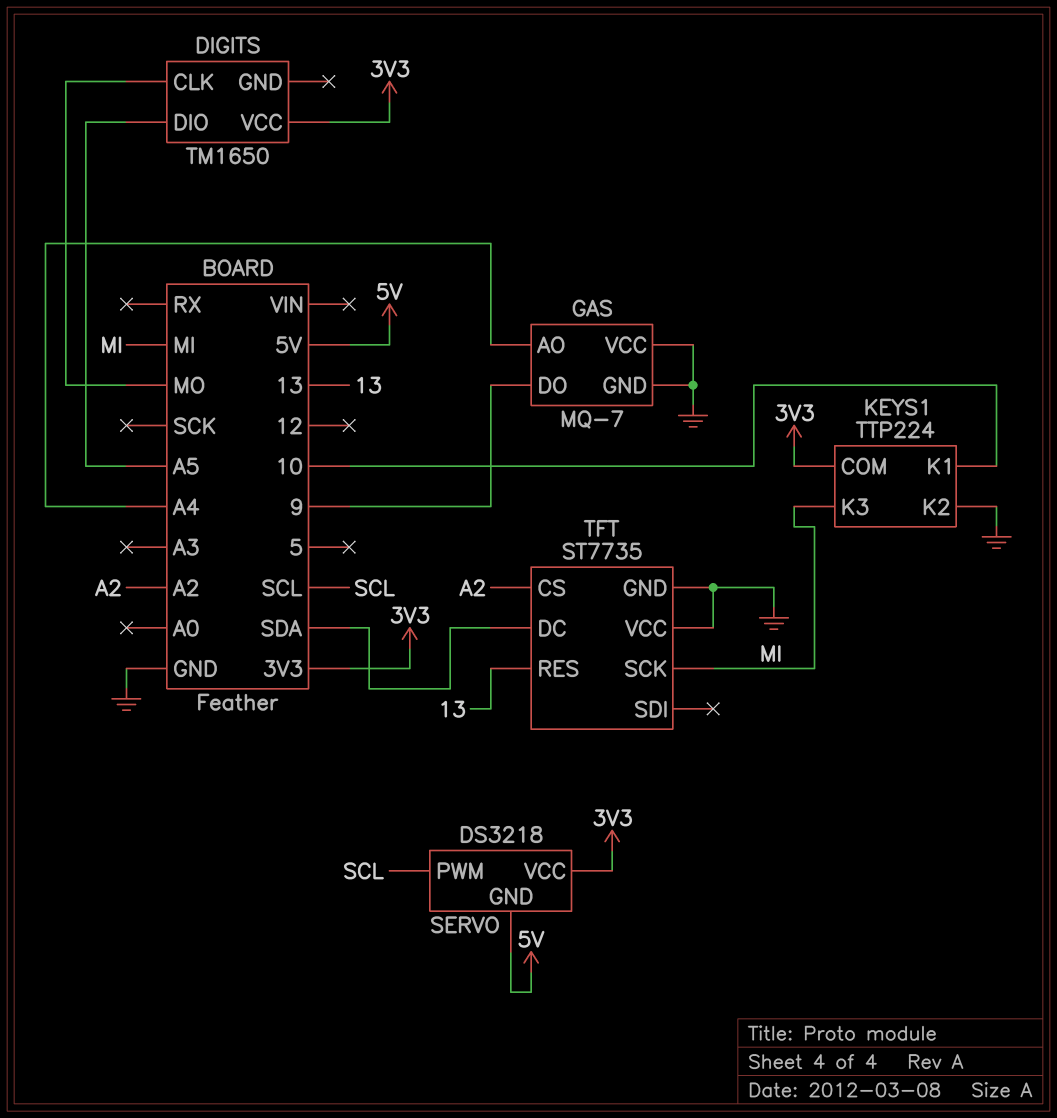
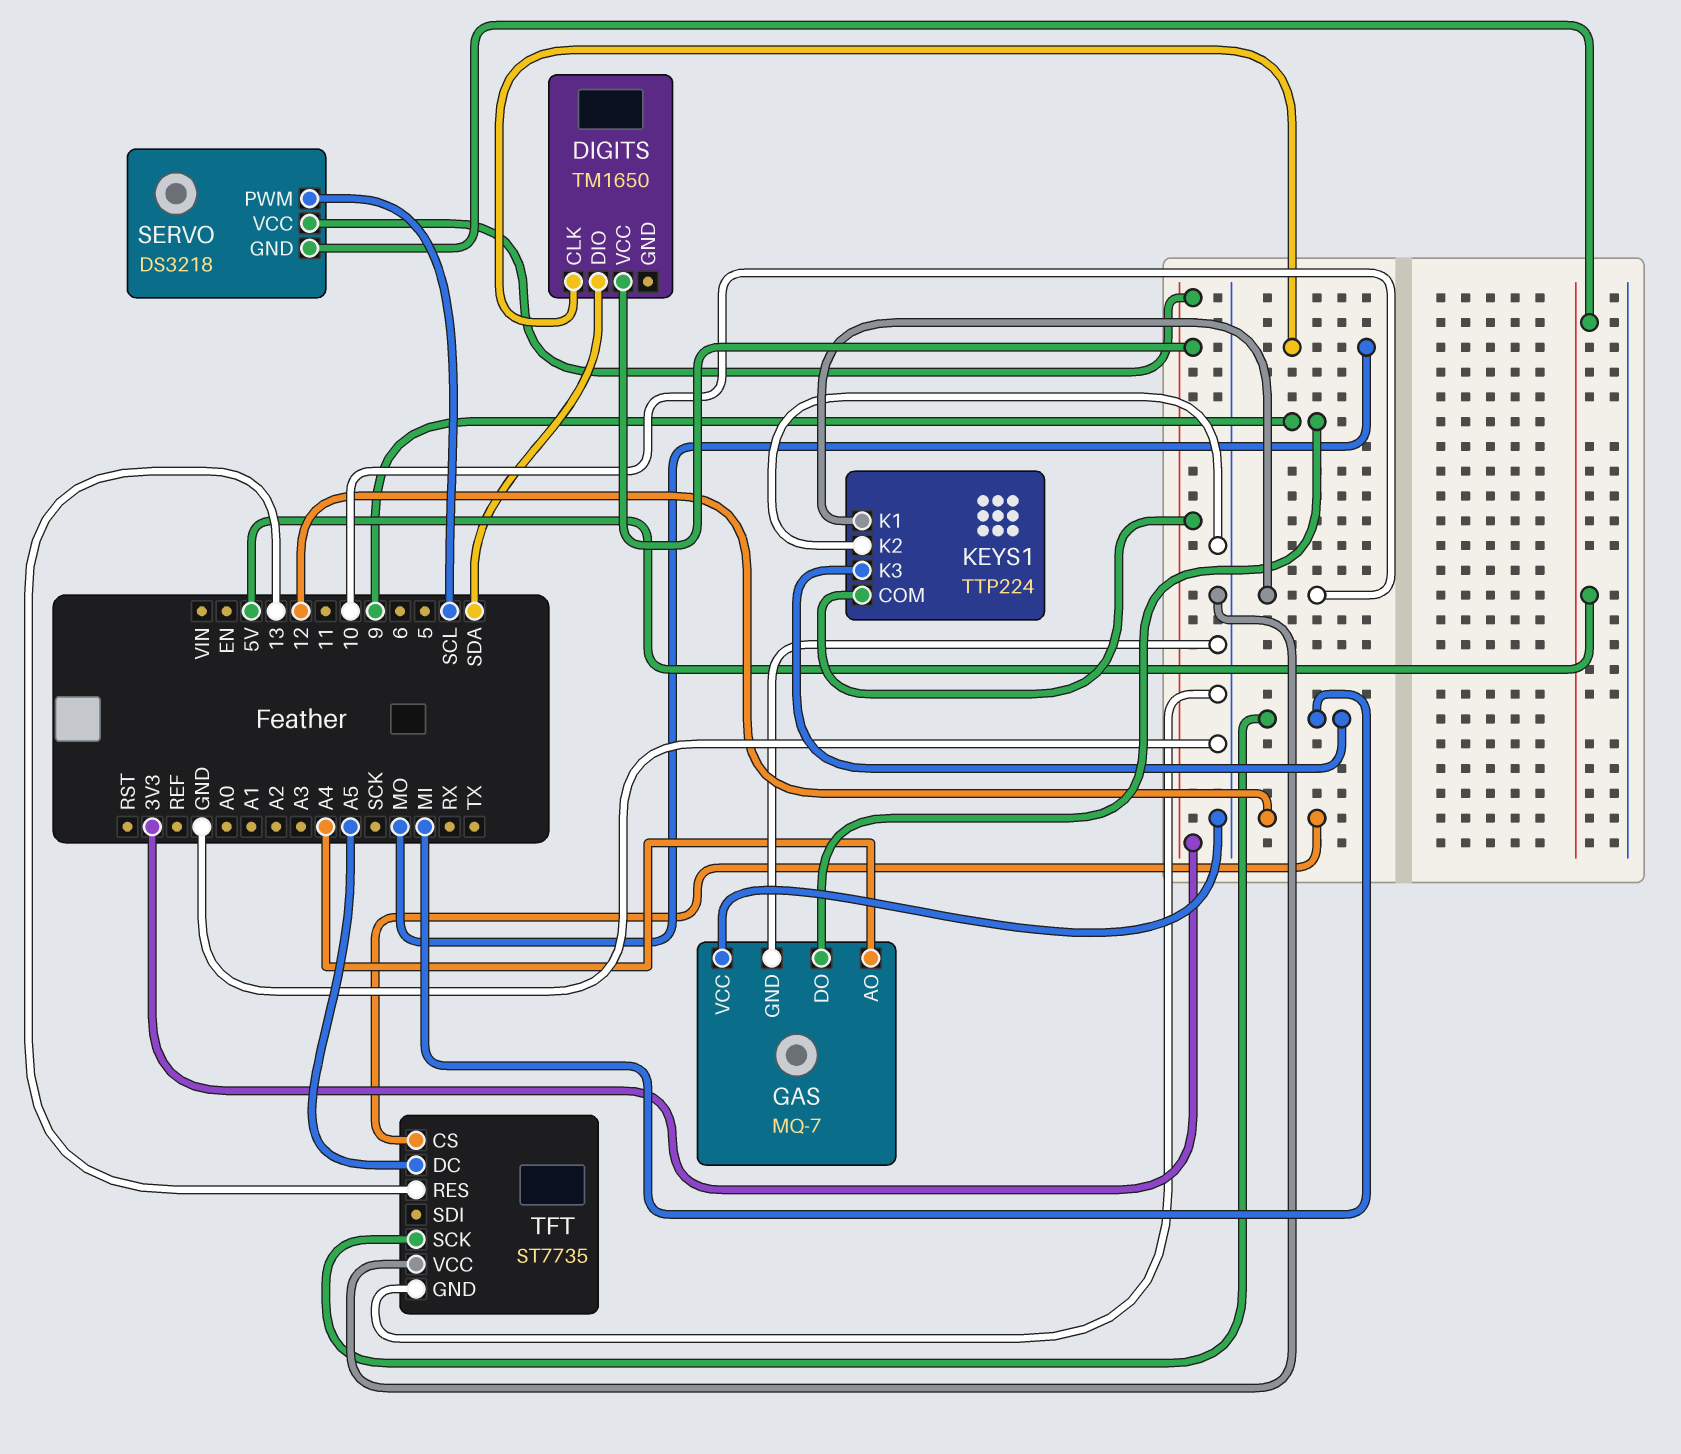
DIGITS pin DIO: A5 -> SDA
TFT pin CS: A2 -> 12
TFT pin DC: SDA -> A5

